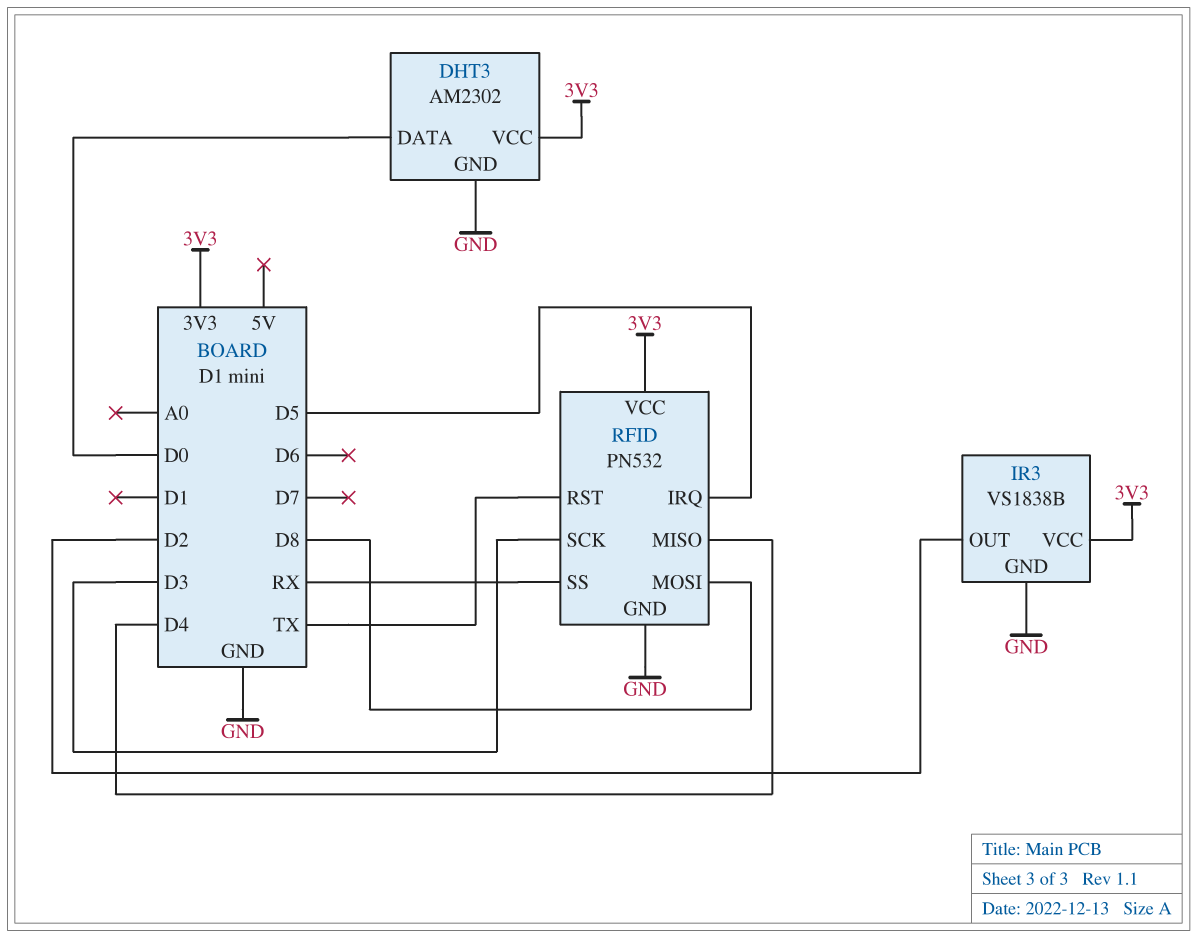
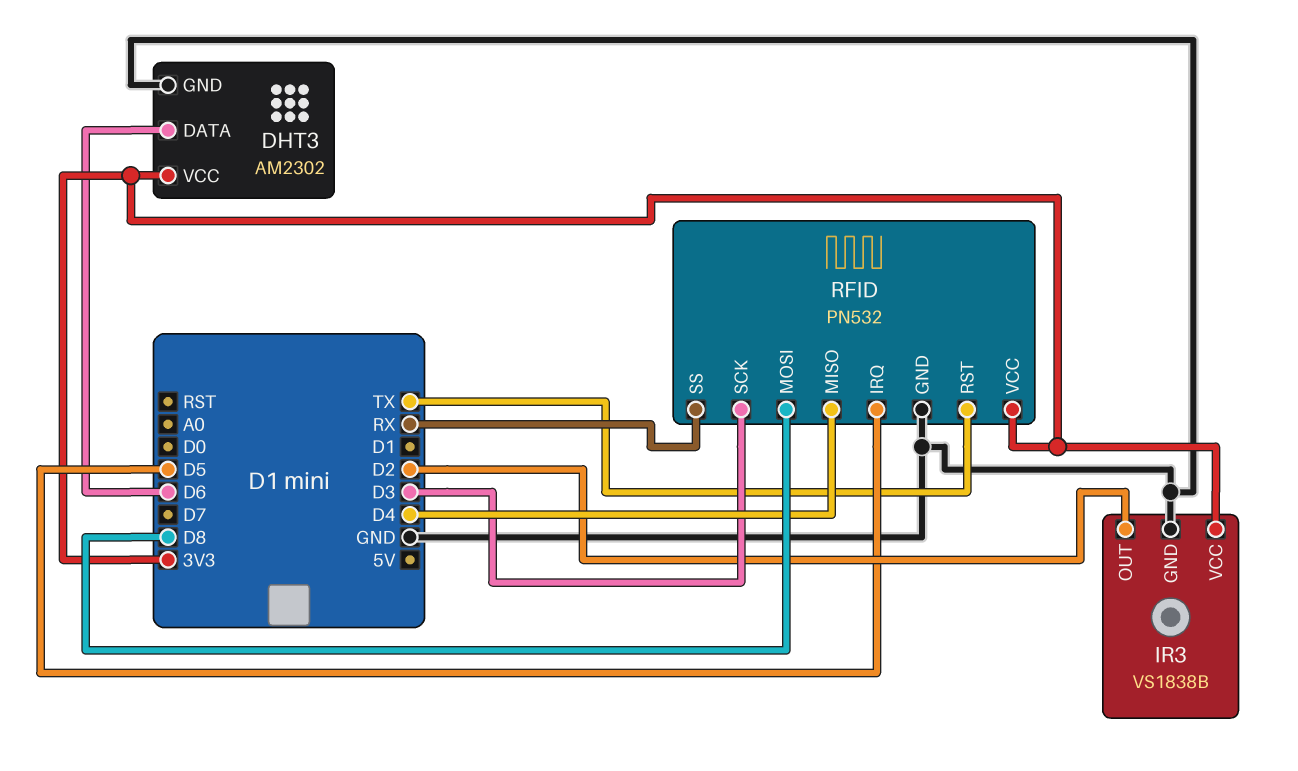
DHT3 pin DATA: D0 -> D6

